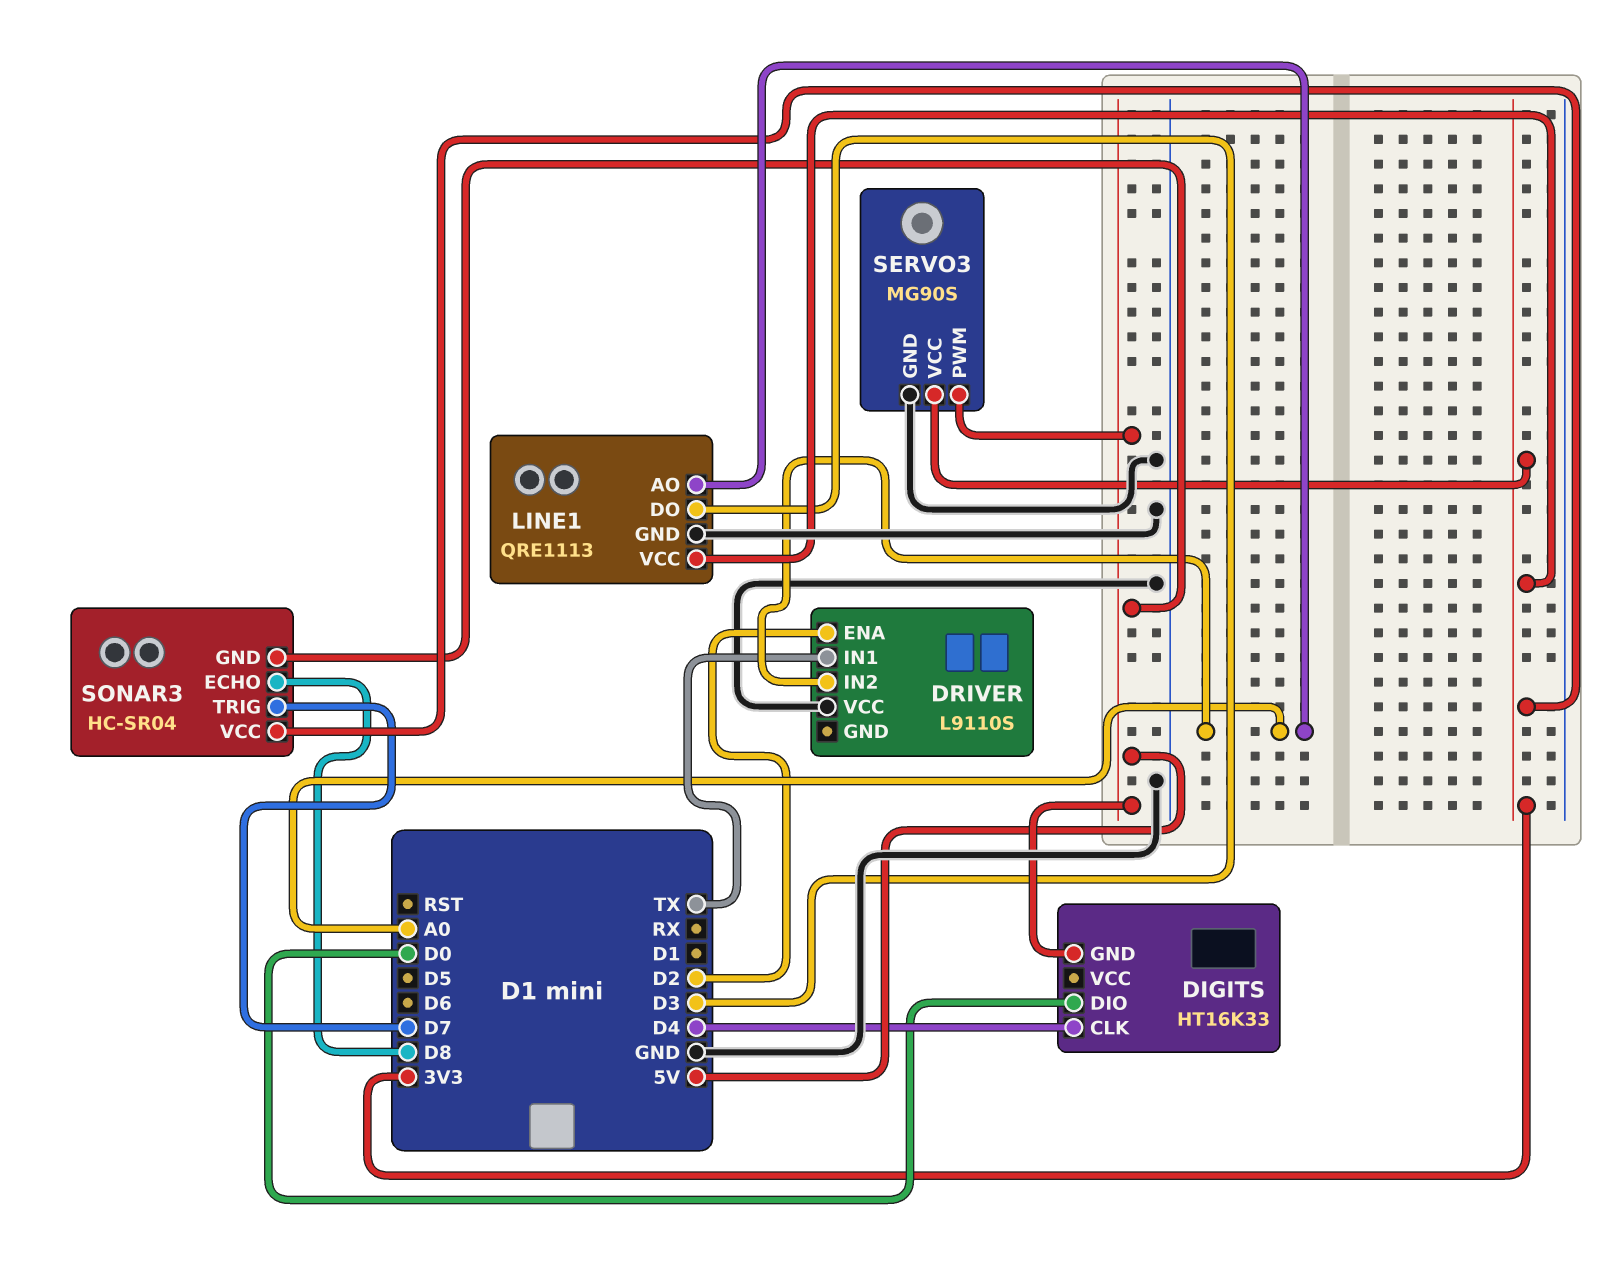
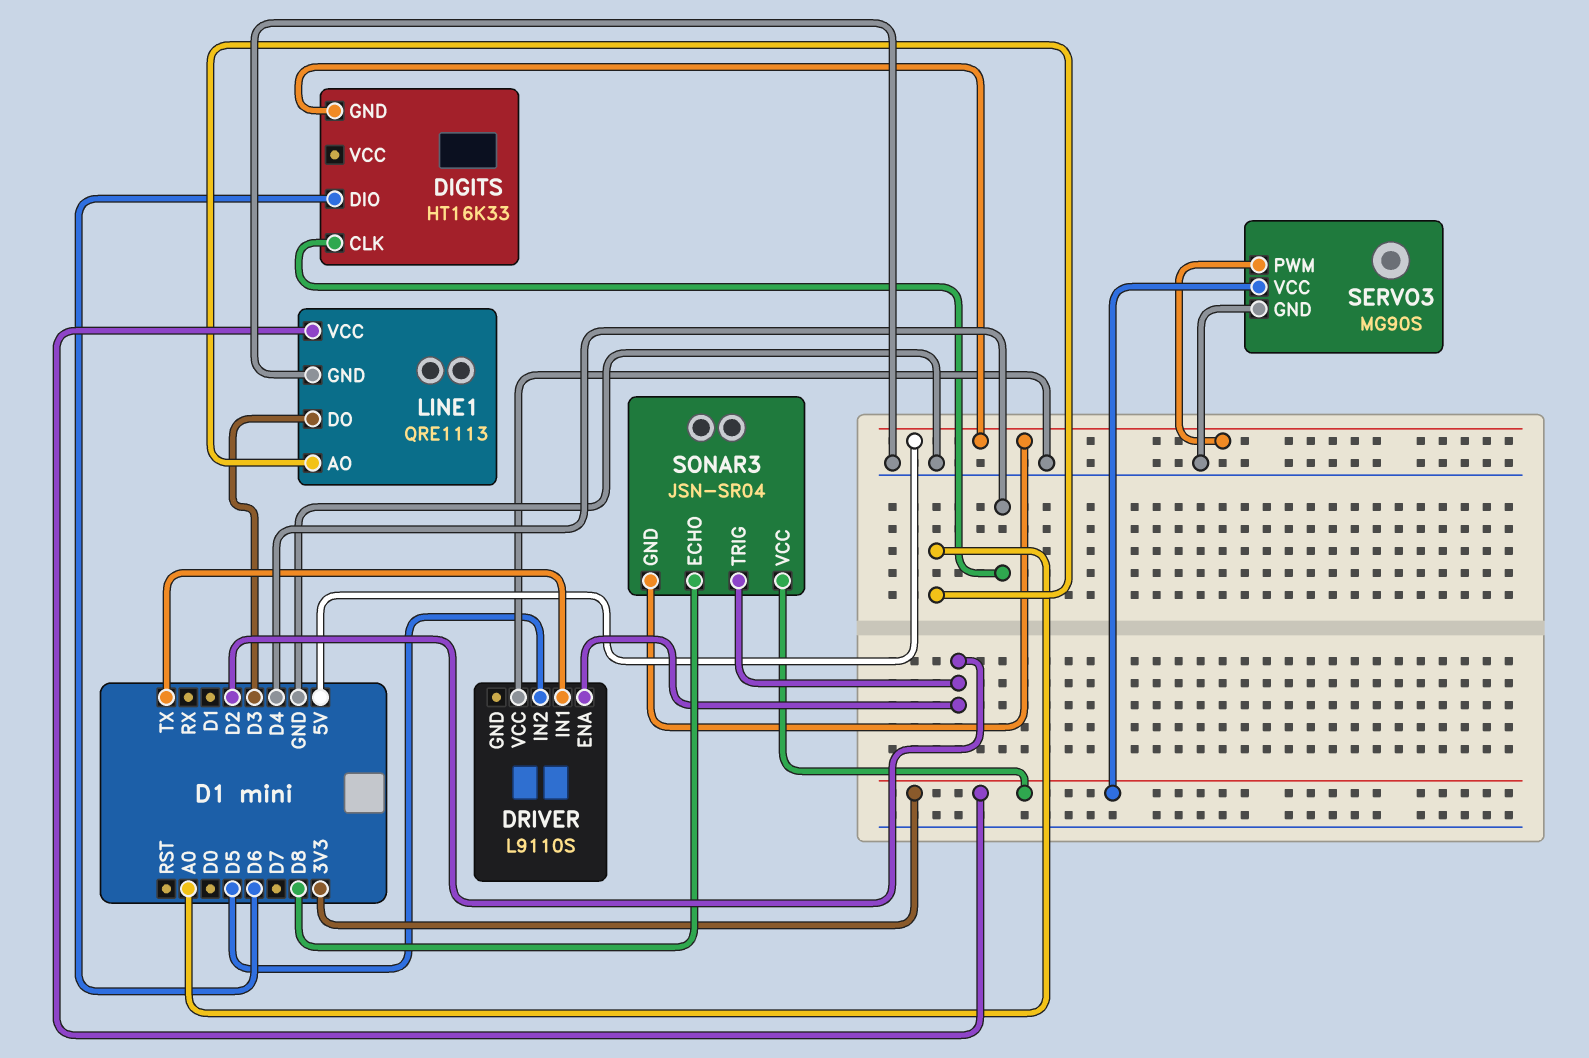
DIGITS pin DIO: D0 -> D6
DRIVER pin IN2: A0 -> D5
SONAR3: HC-SR04 -> JSN-SR04
SONAR3 pin TRIG: D7 -> D2

